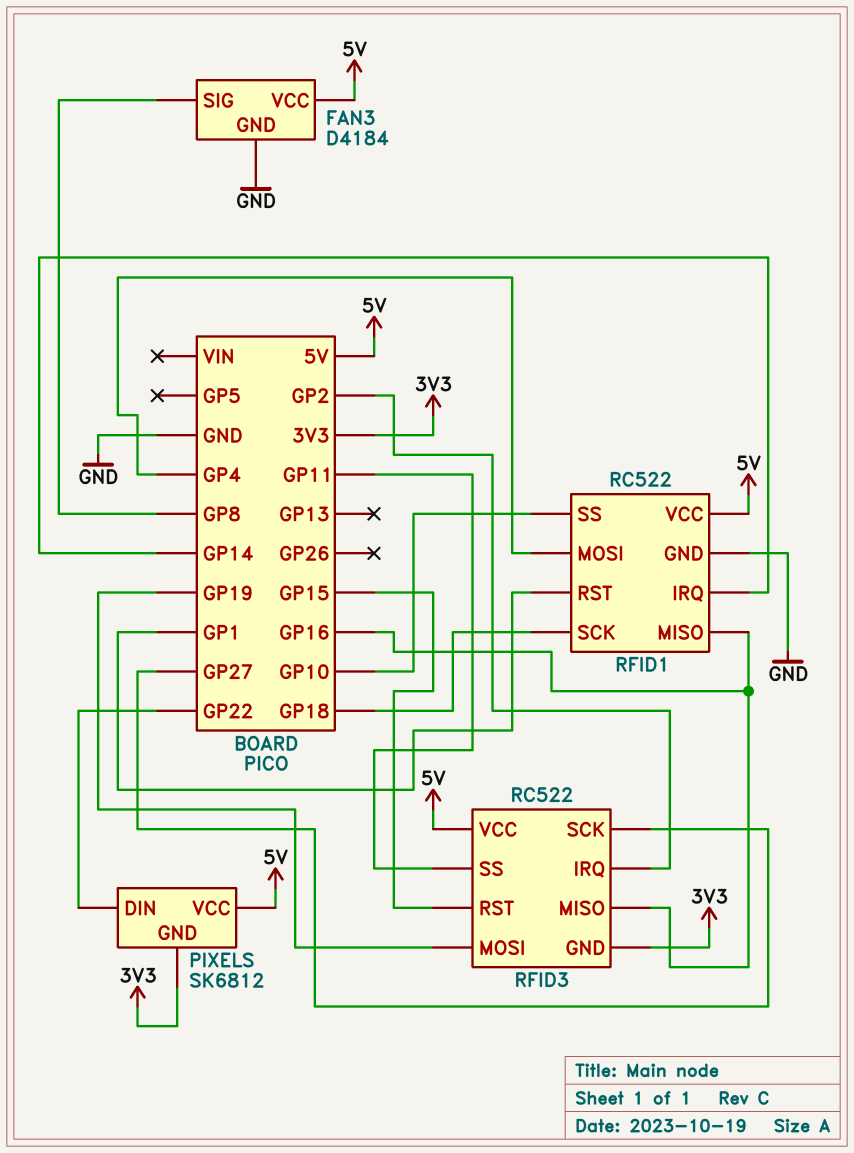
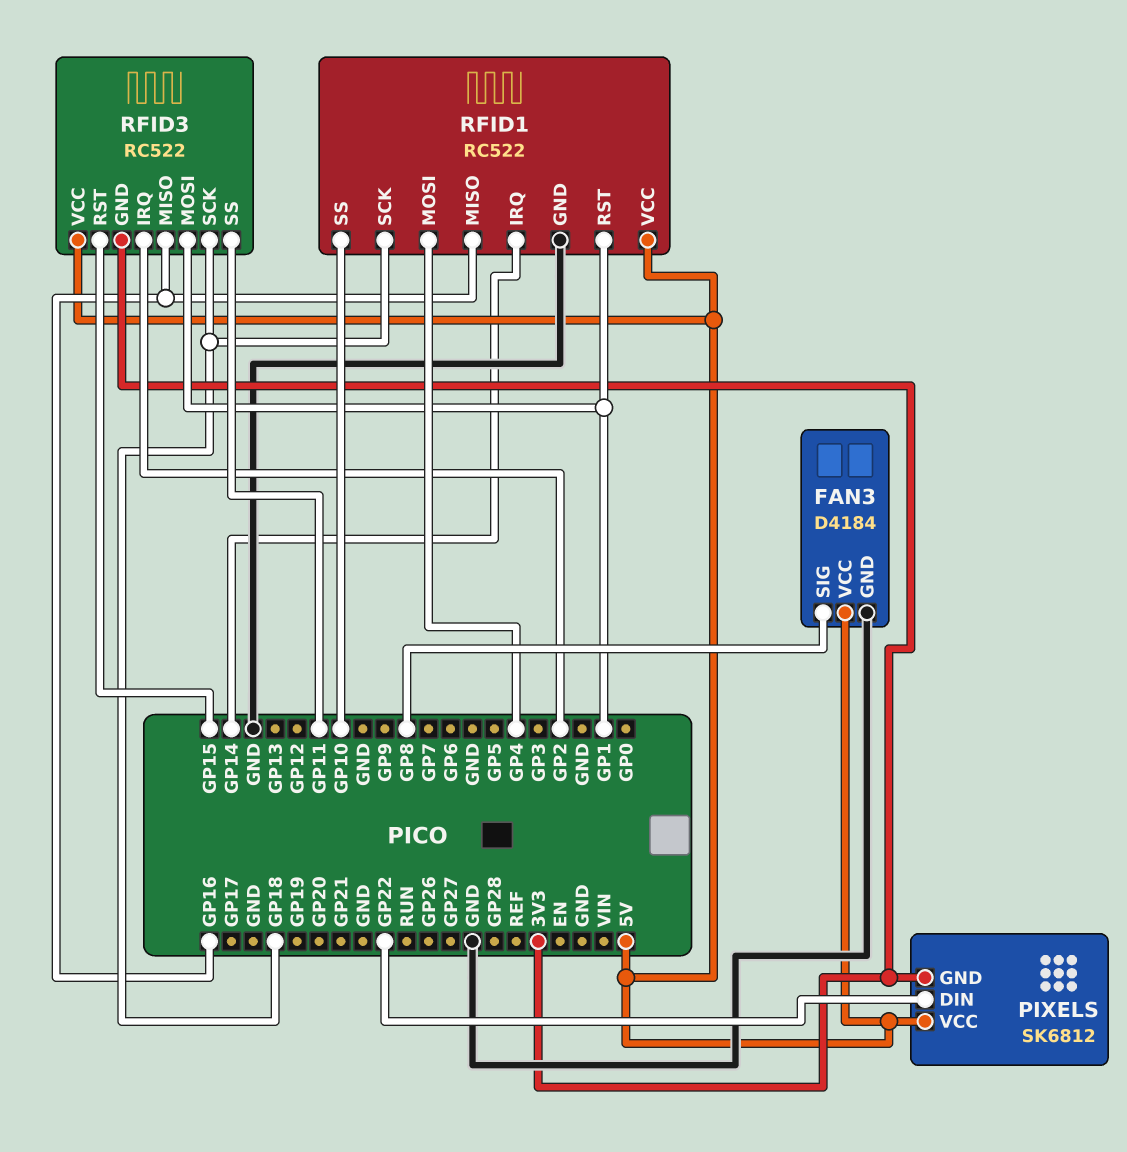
RFID3 pin MOSI: GP19 -> GP1
RFID3 pin SCK: GP27 -> GP18

